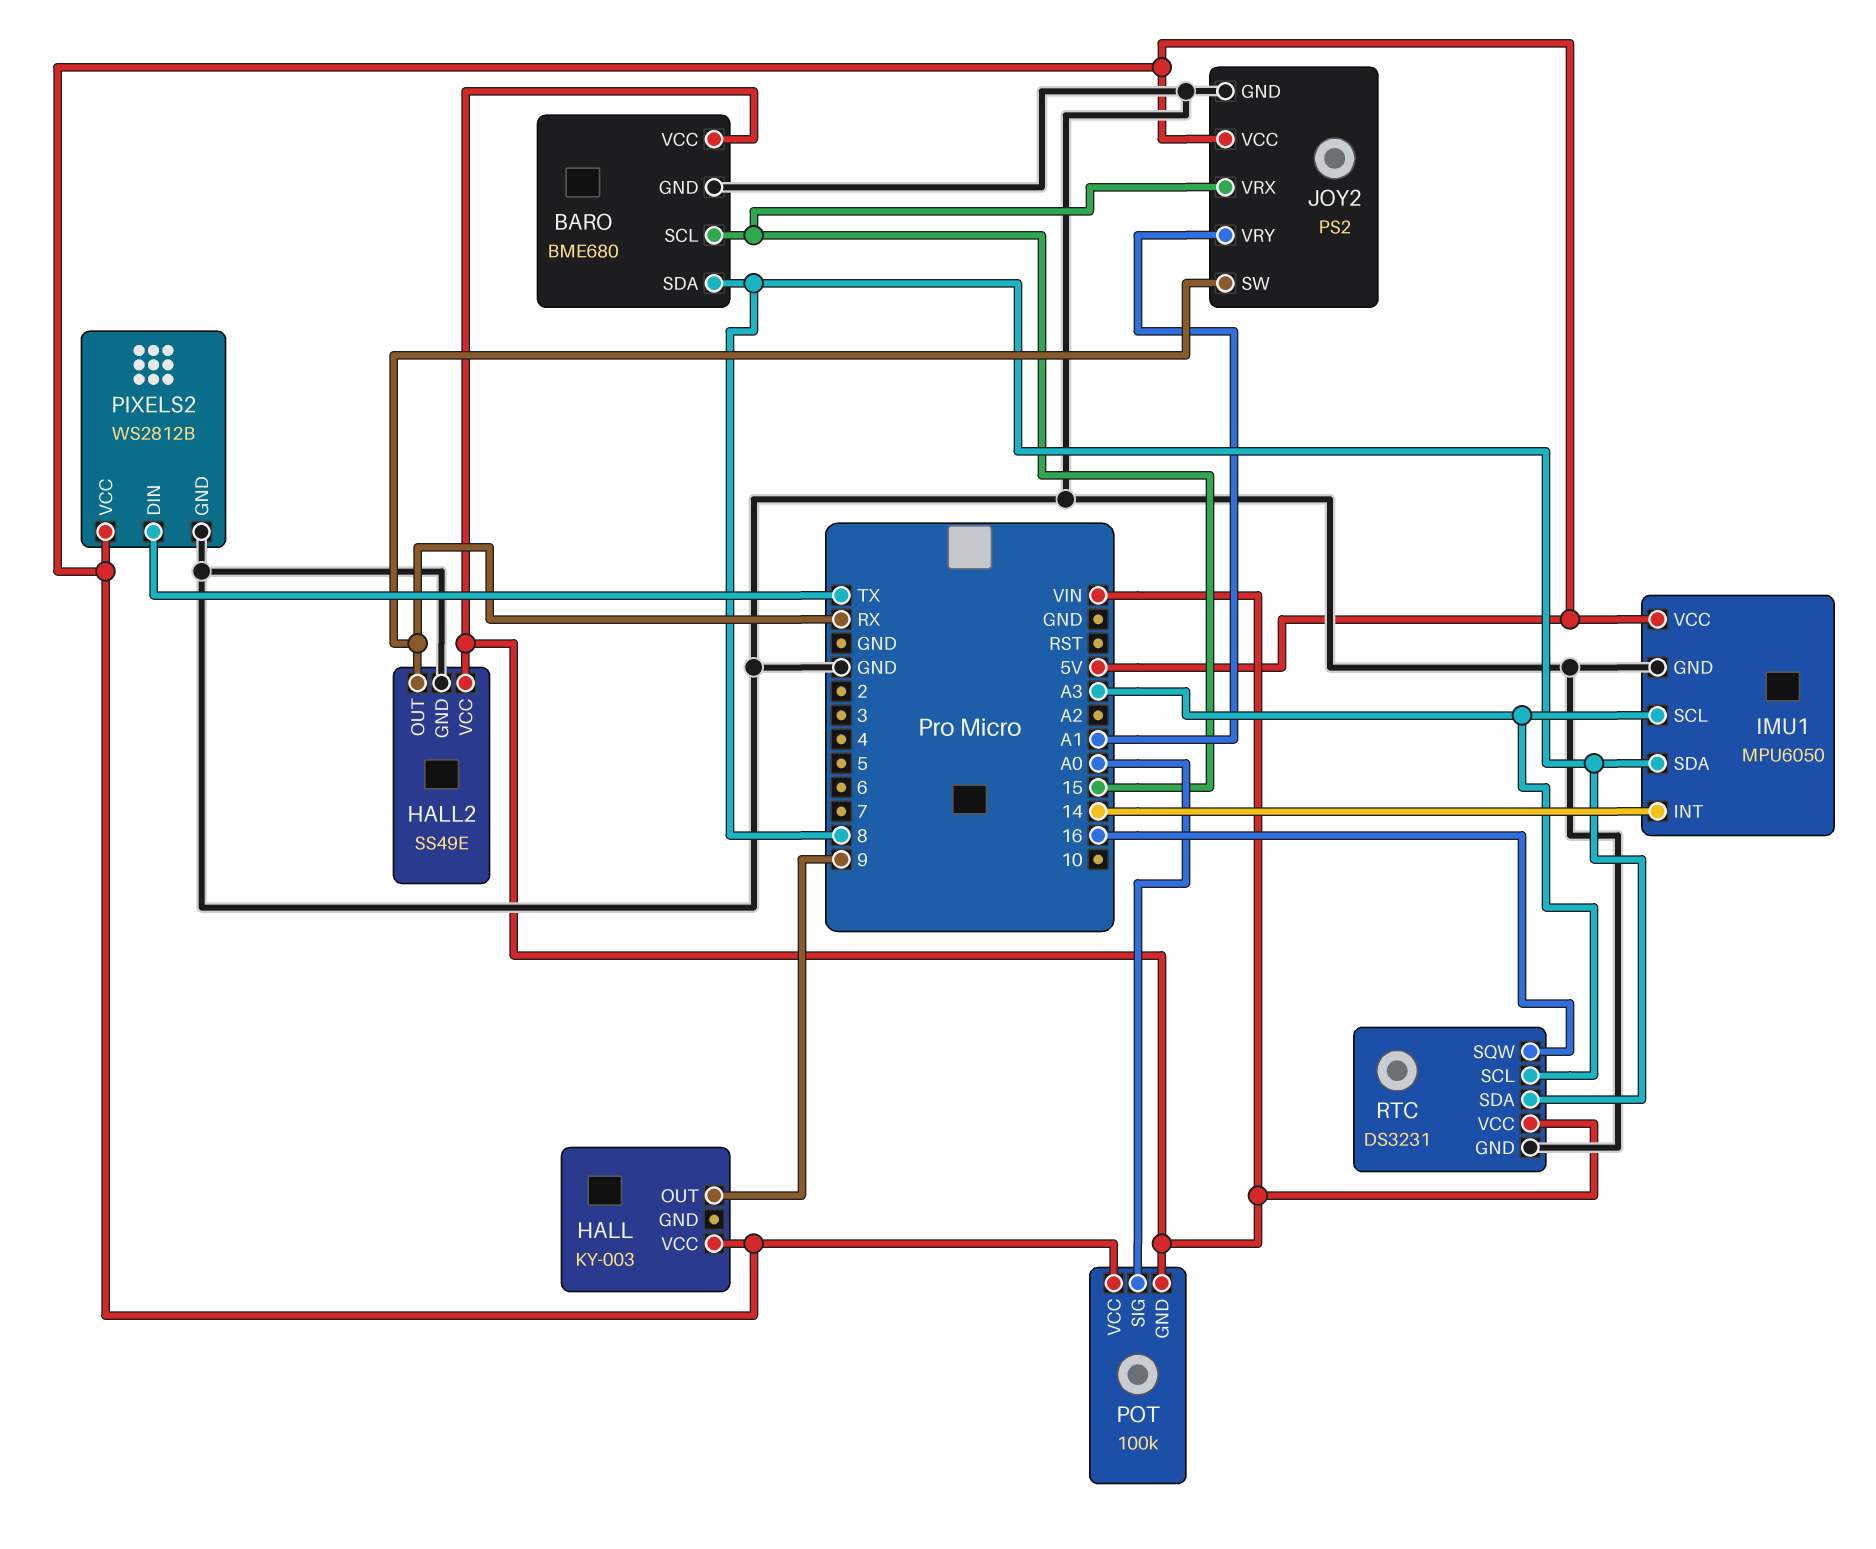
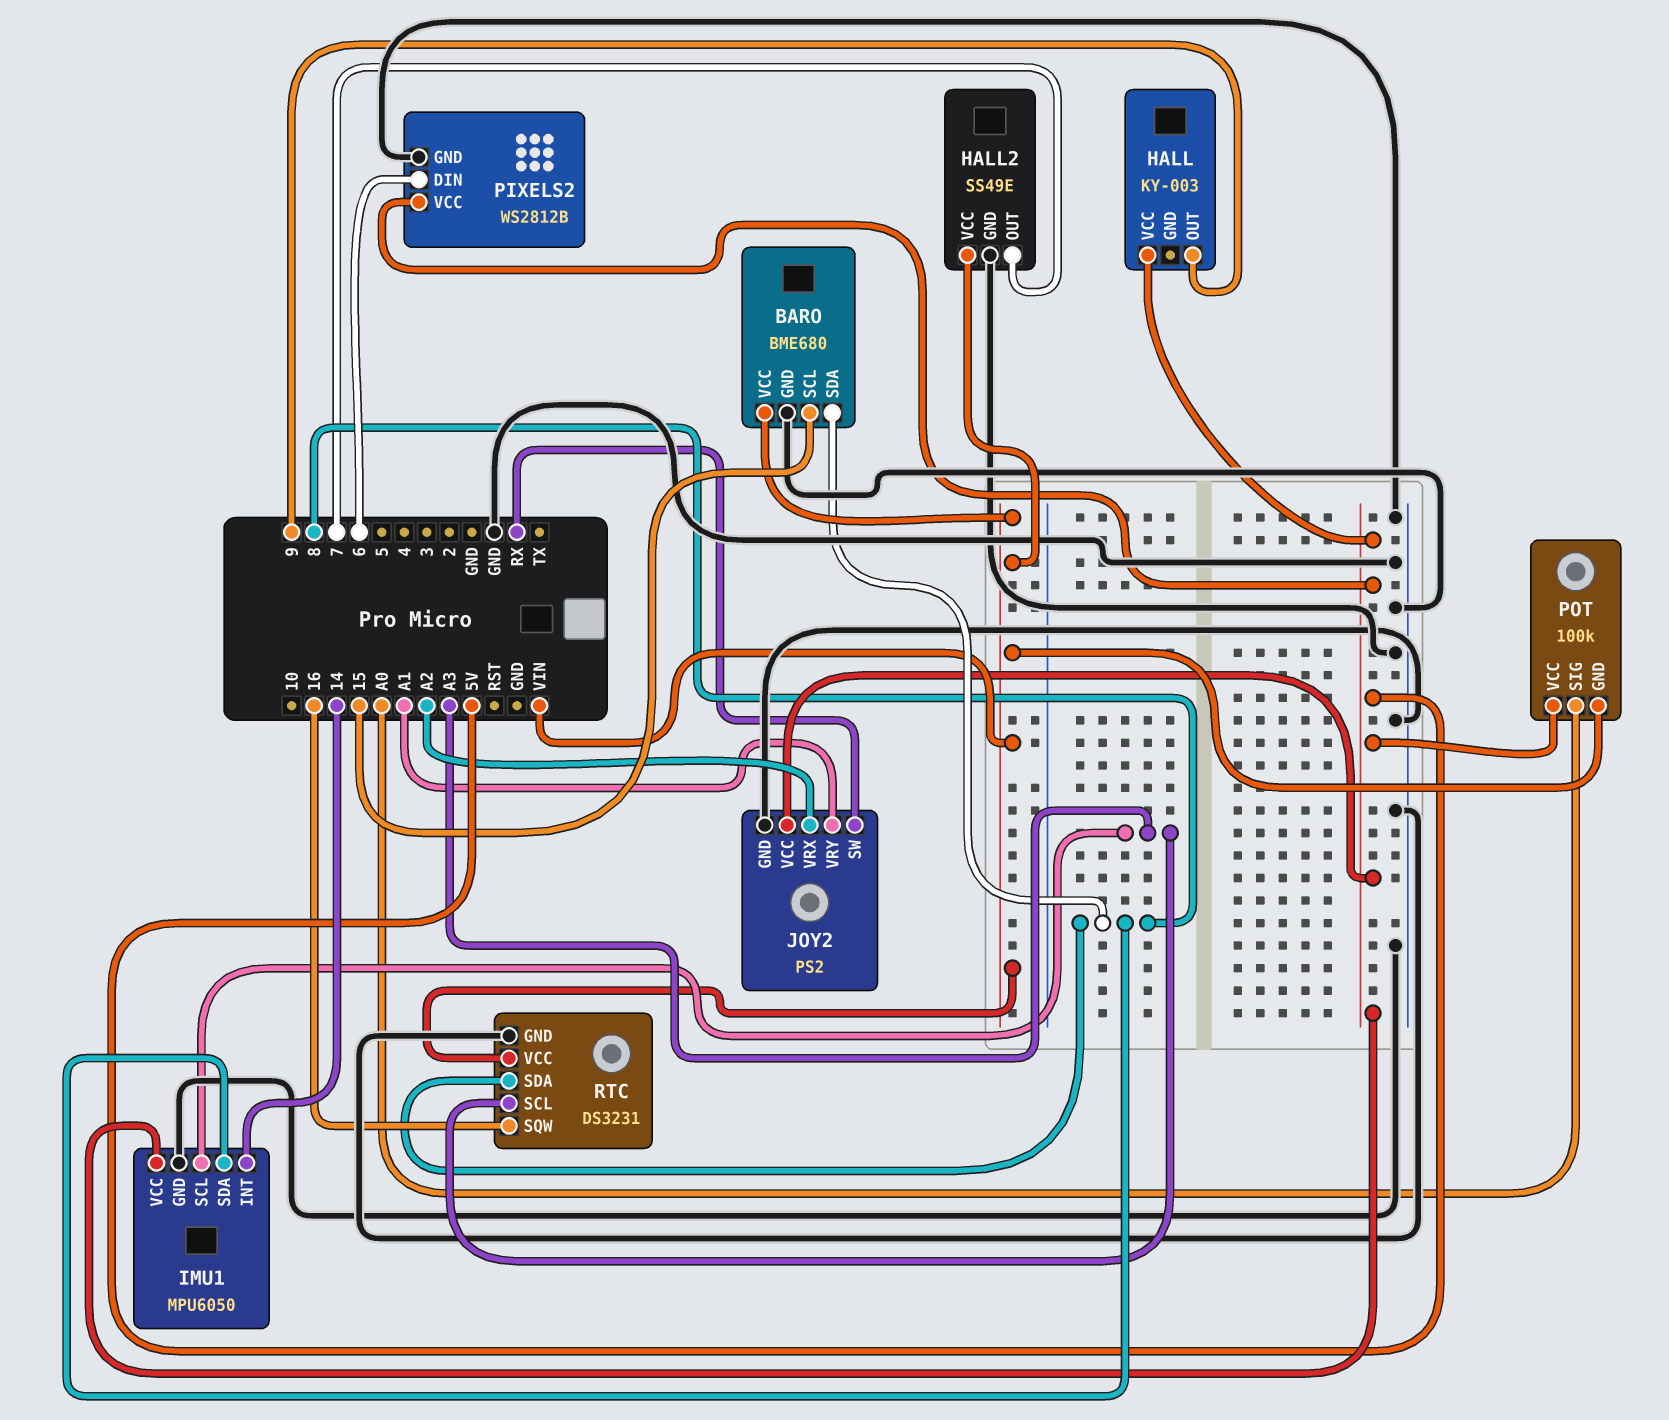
HALL2 pin OUT: RX -> 7
JOY2 pin VRX: 15 -> A2
PIXELS2 pin DIN: TX -> 6

